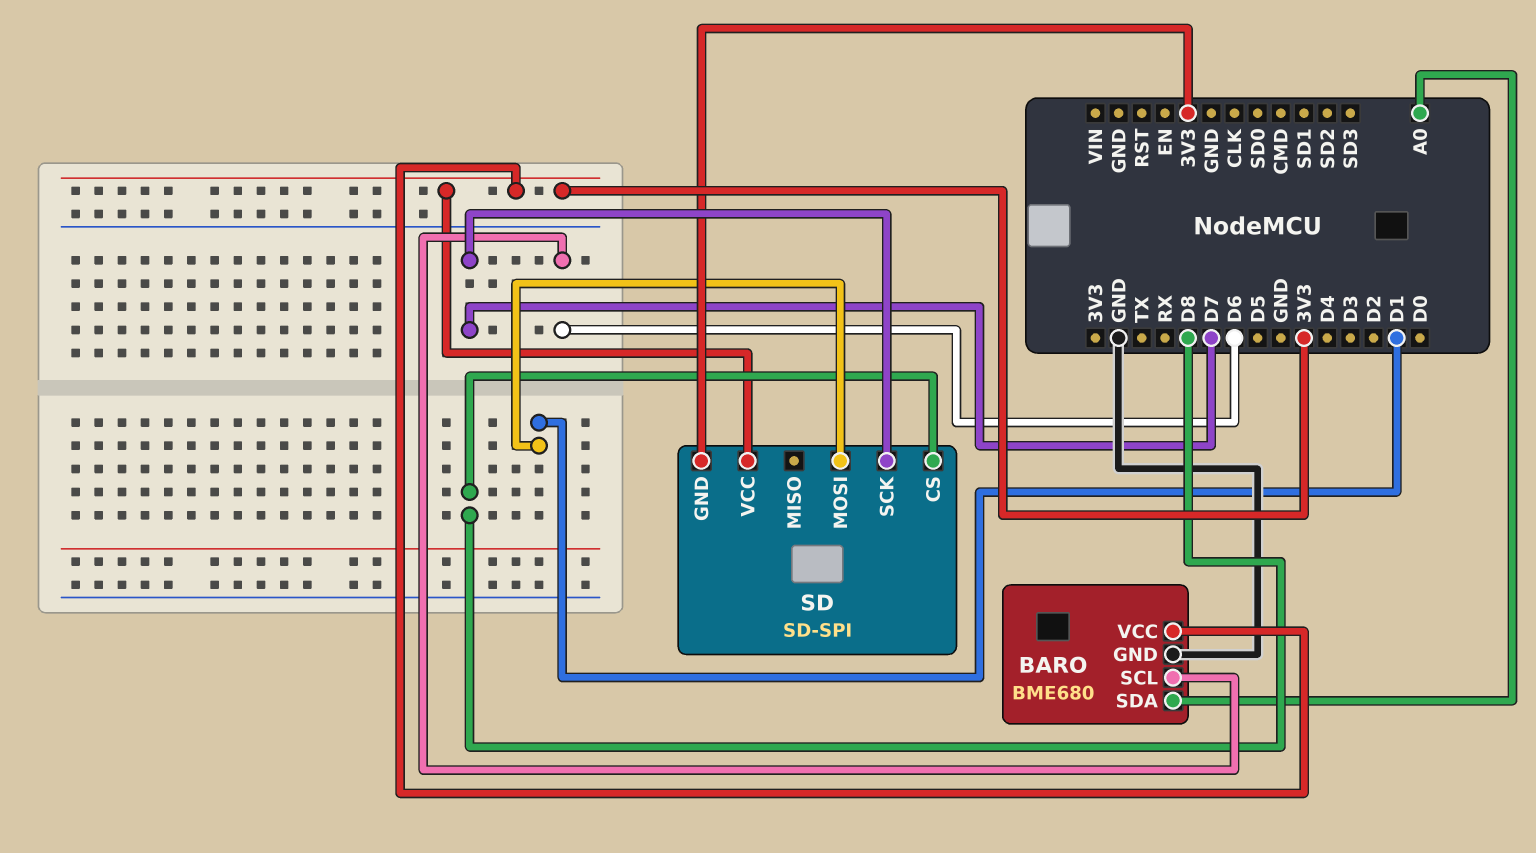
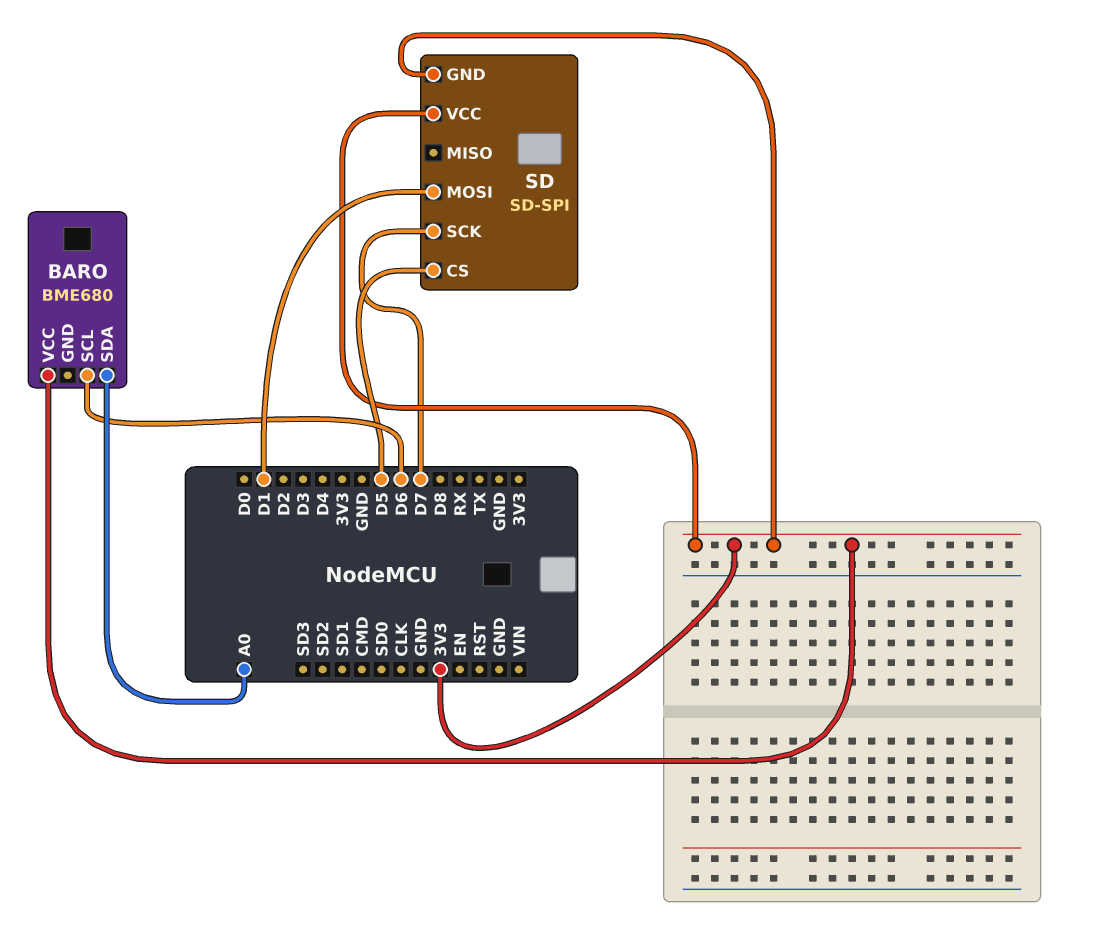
BARO pin GND: GND -> none
SD pin CS: D8 -> D5

